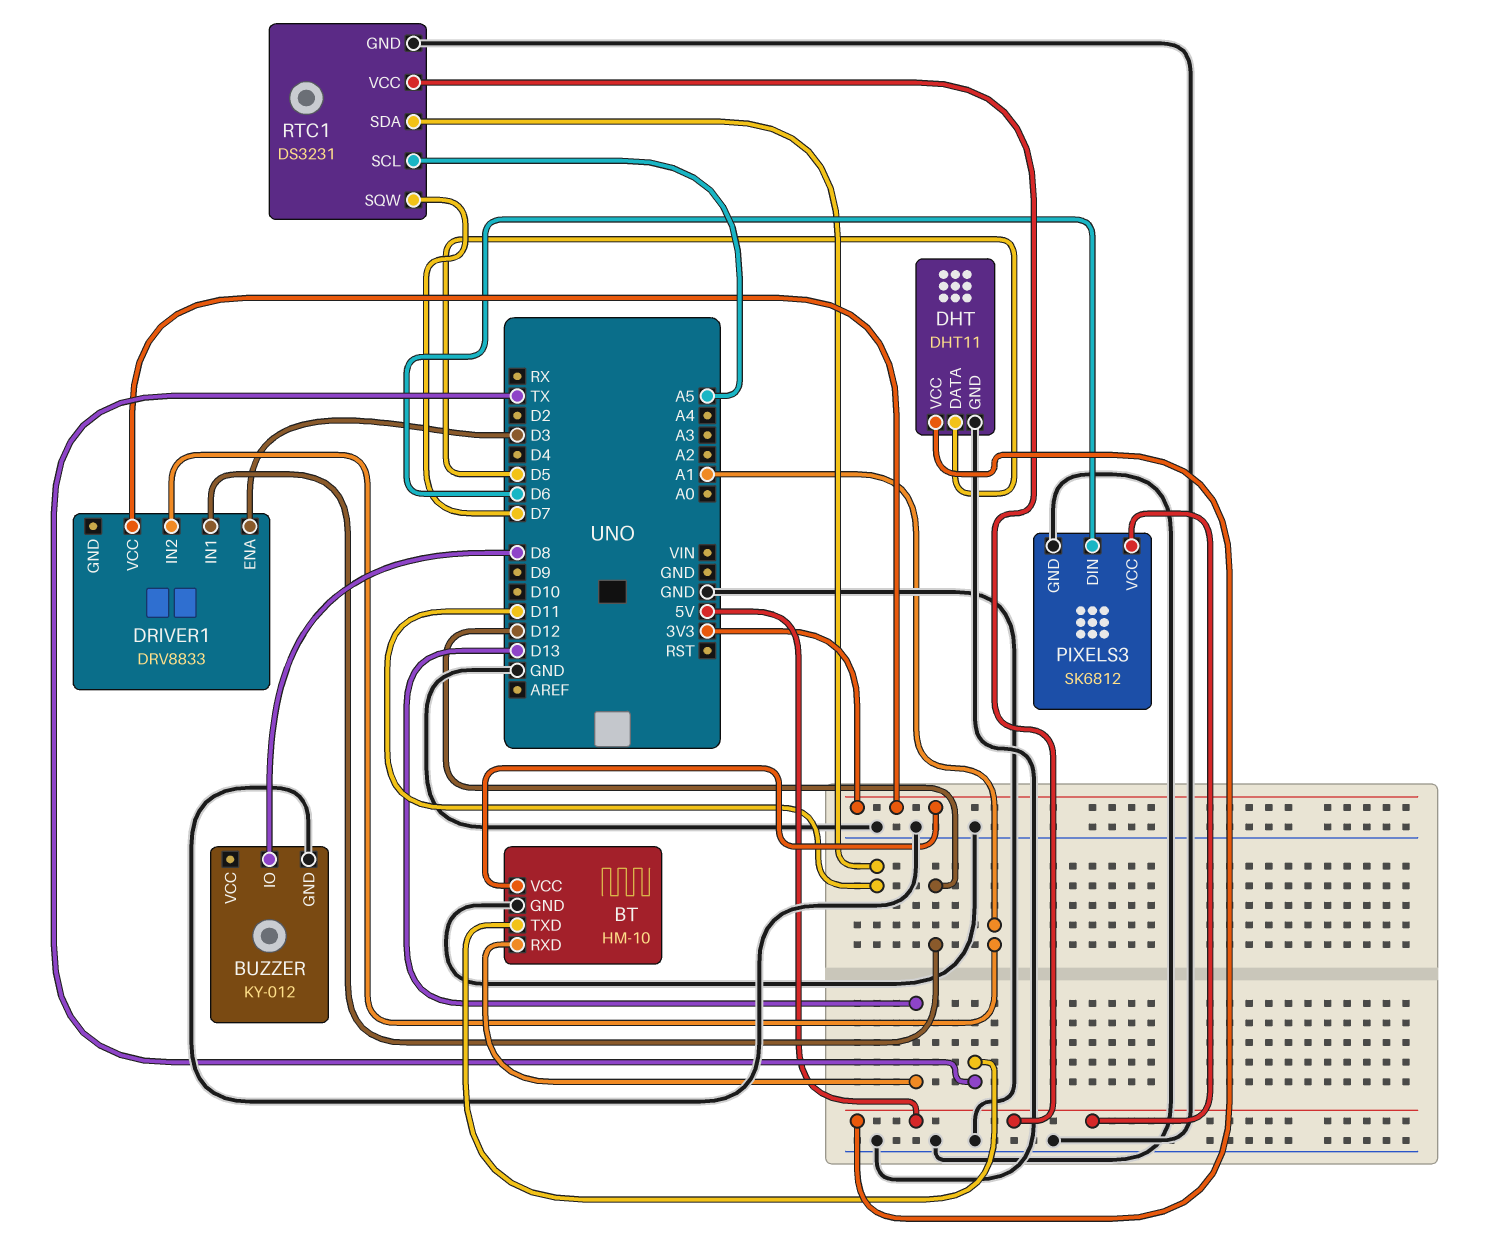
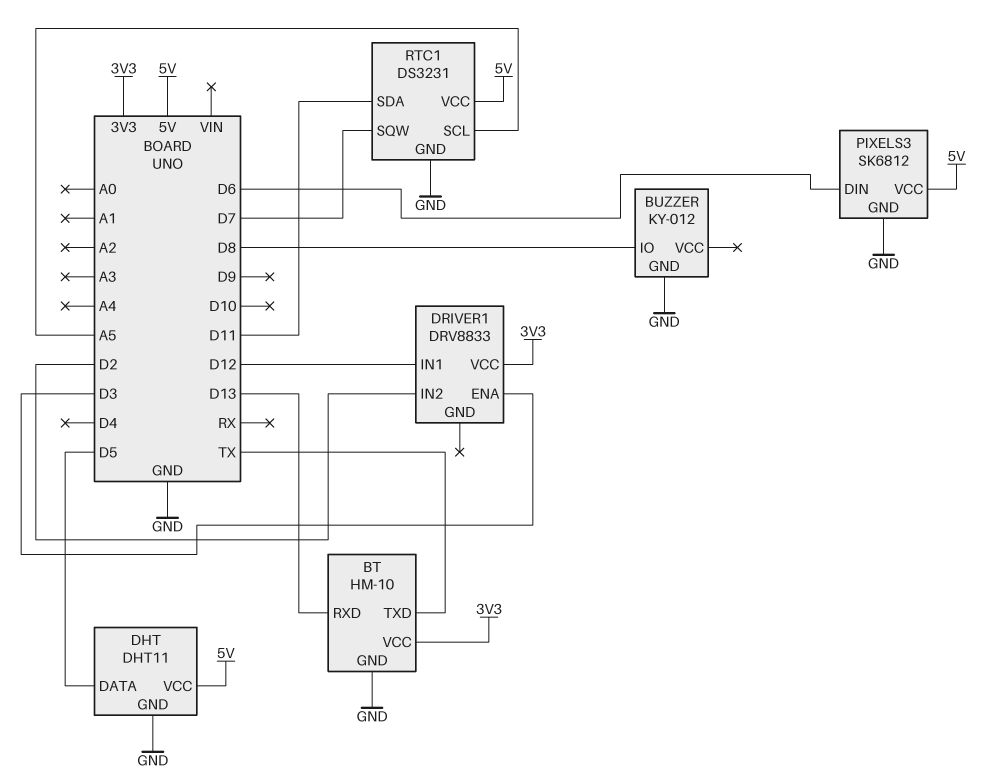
DRIVER1 pin IN2: A1 -> D2

